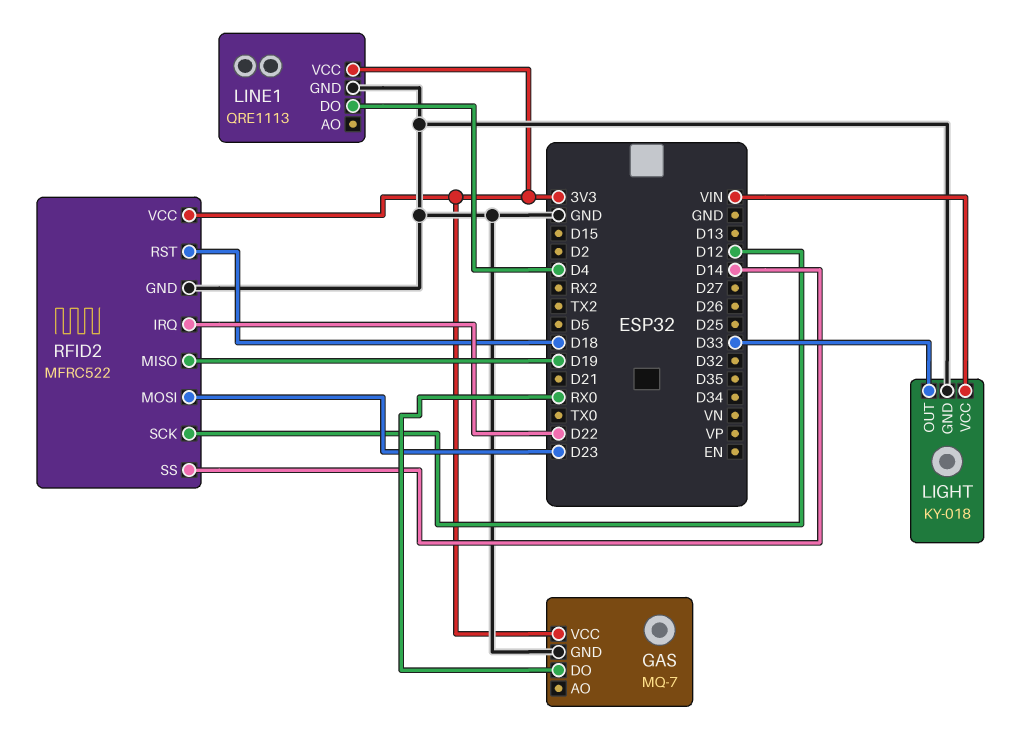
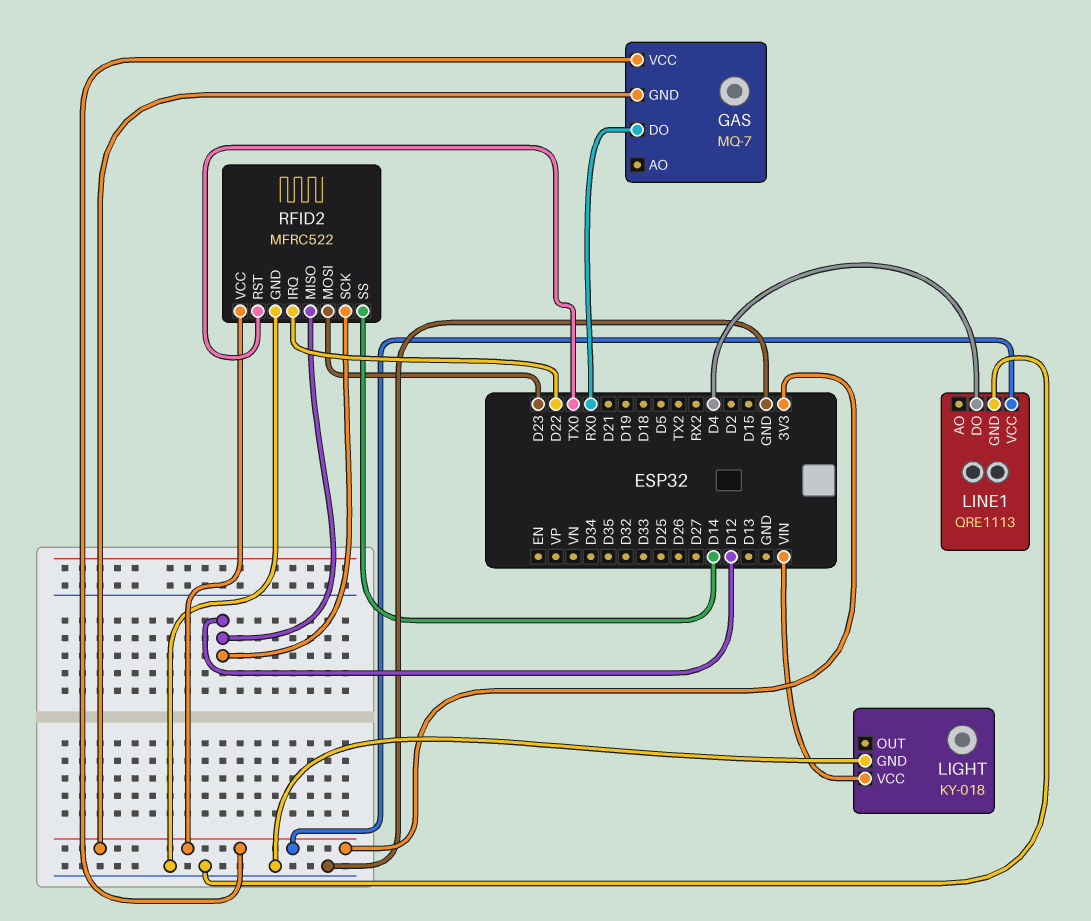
GAS pin GND: GND -> 3V3
LIGHT pin OUT: D33 -> none
RFID2 pin MISO: D19 -> D12
RFID2 pin RST: D18 -> TX0

